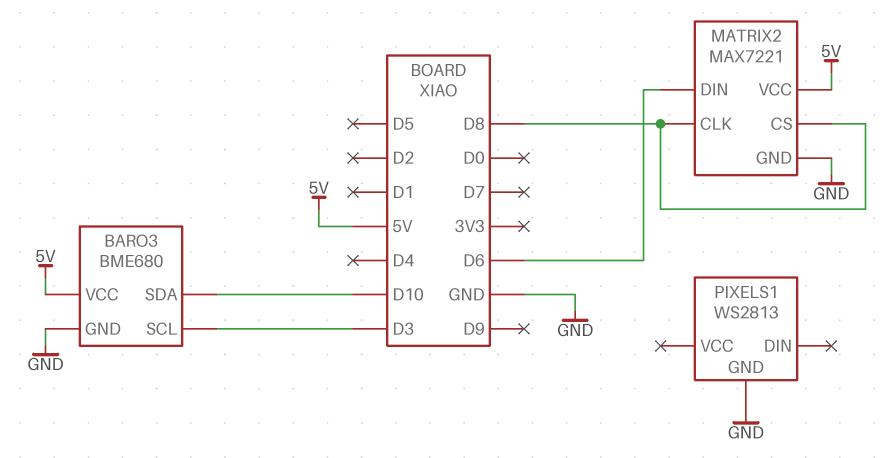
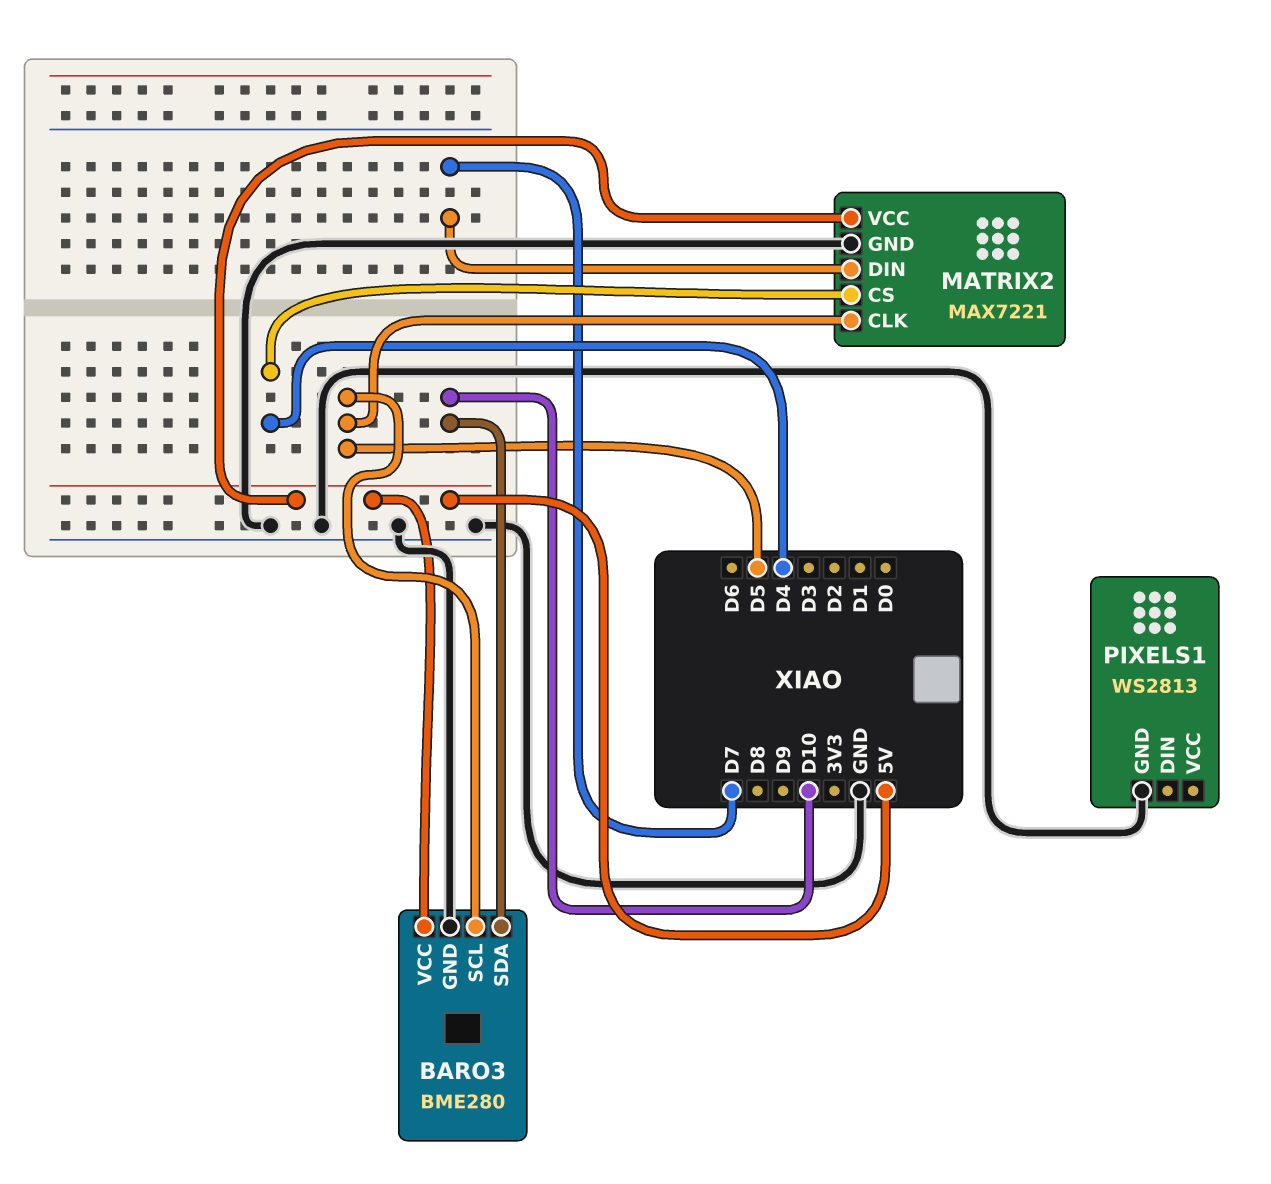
BARO3: BME680 -> BME280
BARO3 pin SCL: D3 -> D5
MATRIX2 pin CLK: D8 -> D5
MATRIX2 pin CS: D8 -> D4
MATRIX2 pin DIN: D6 -> D7

